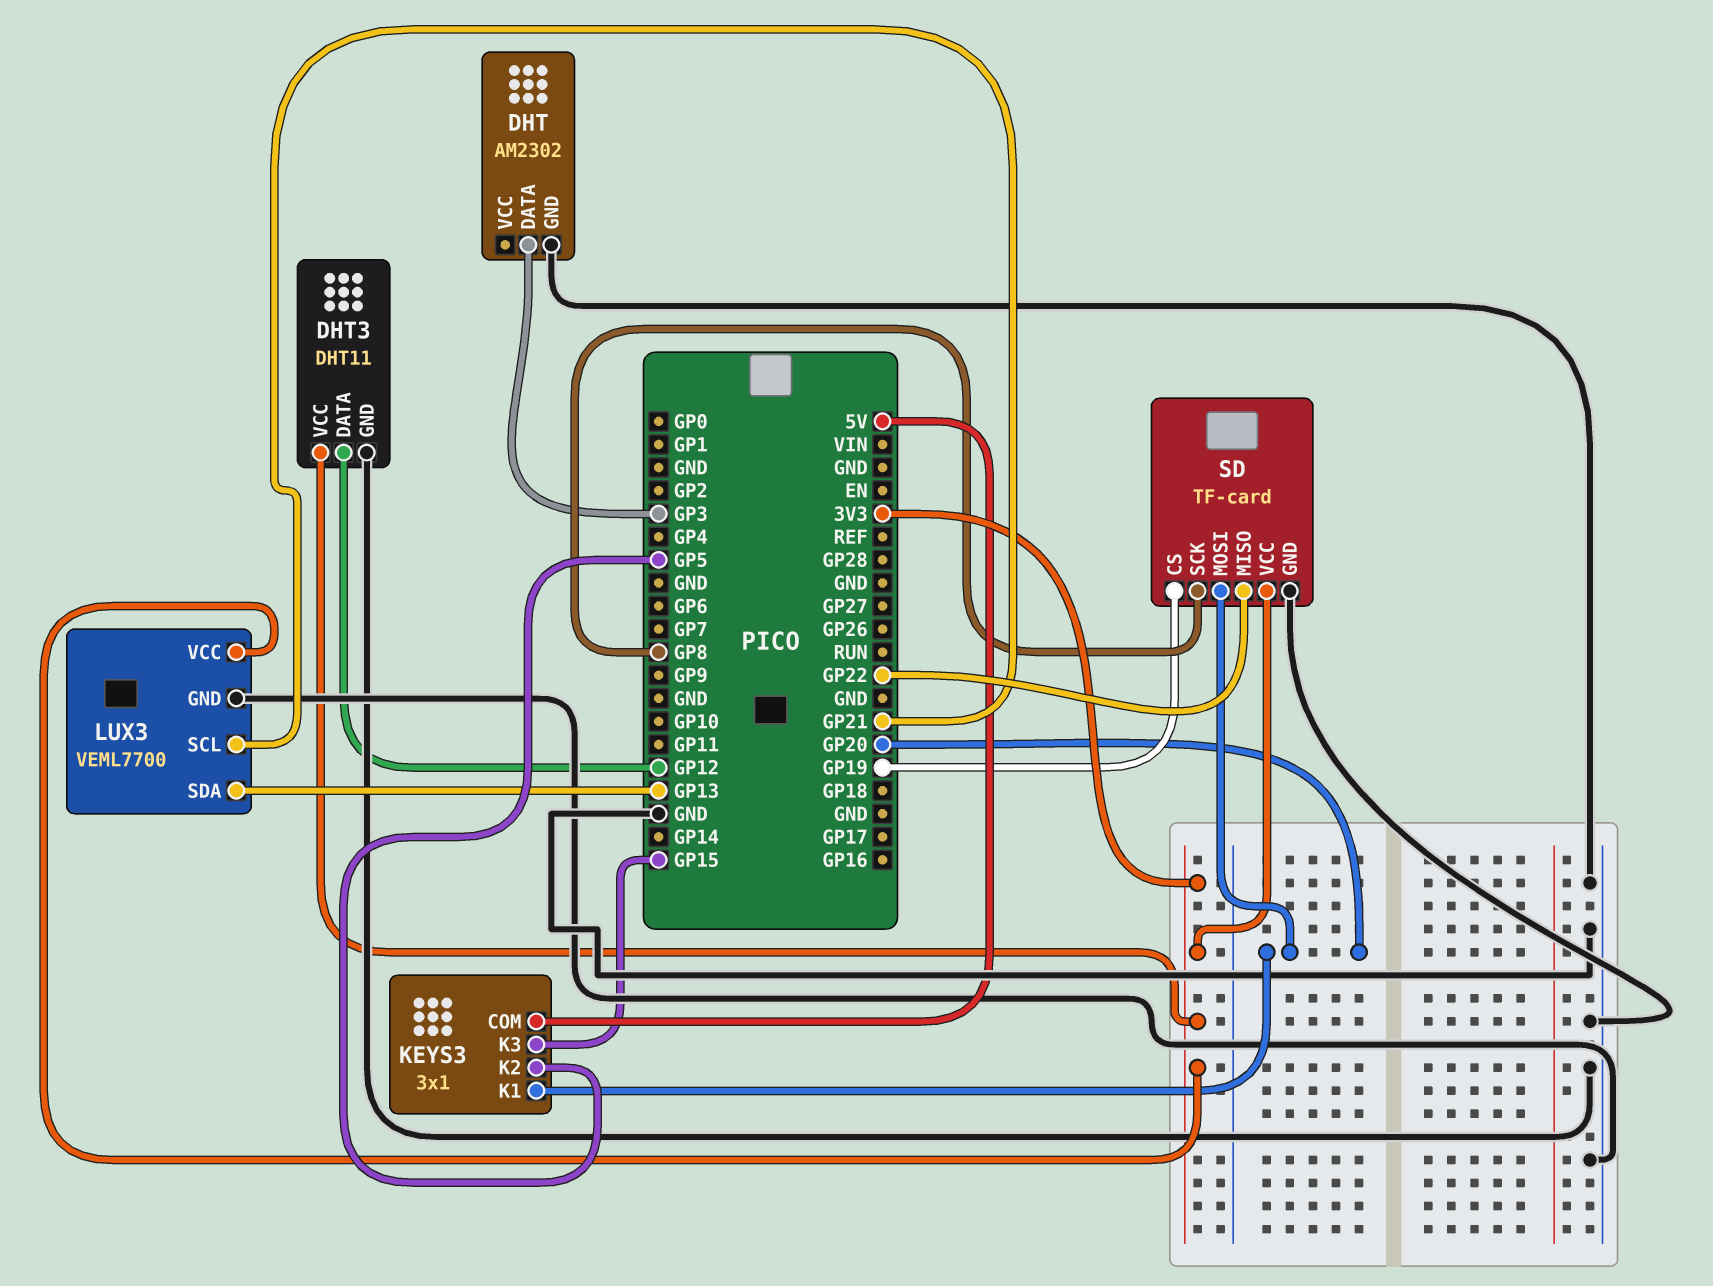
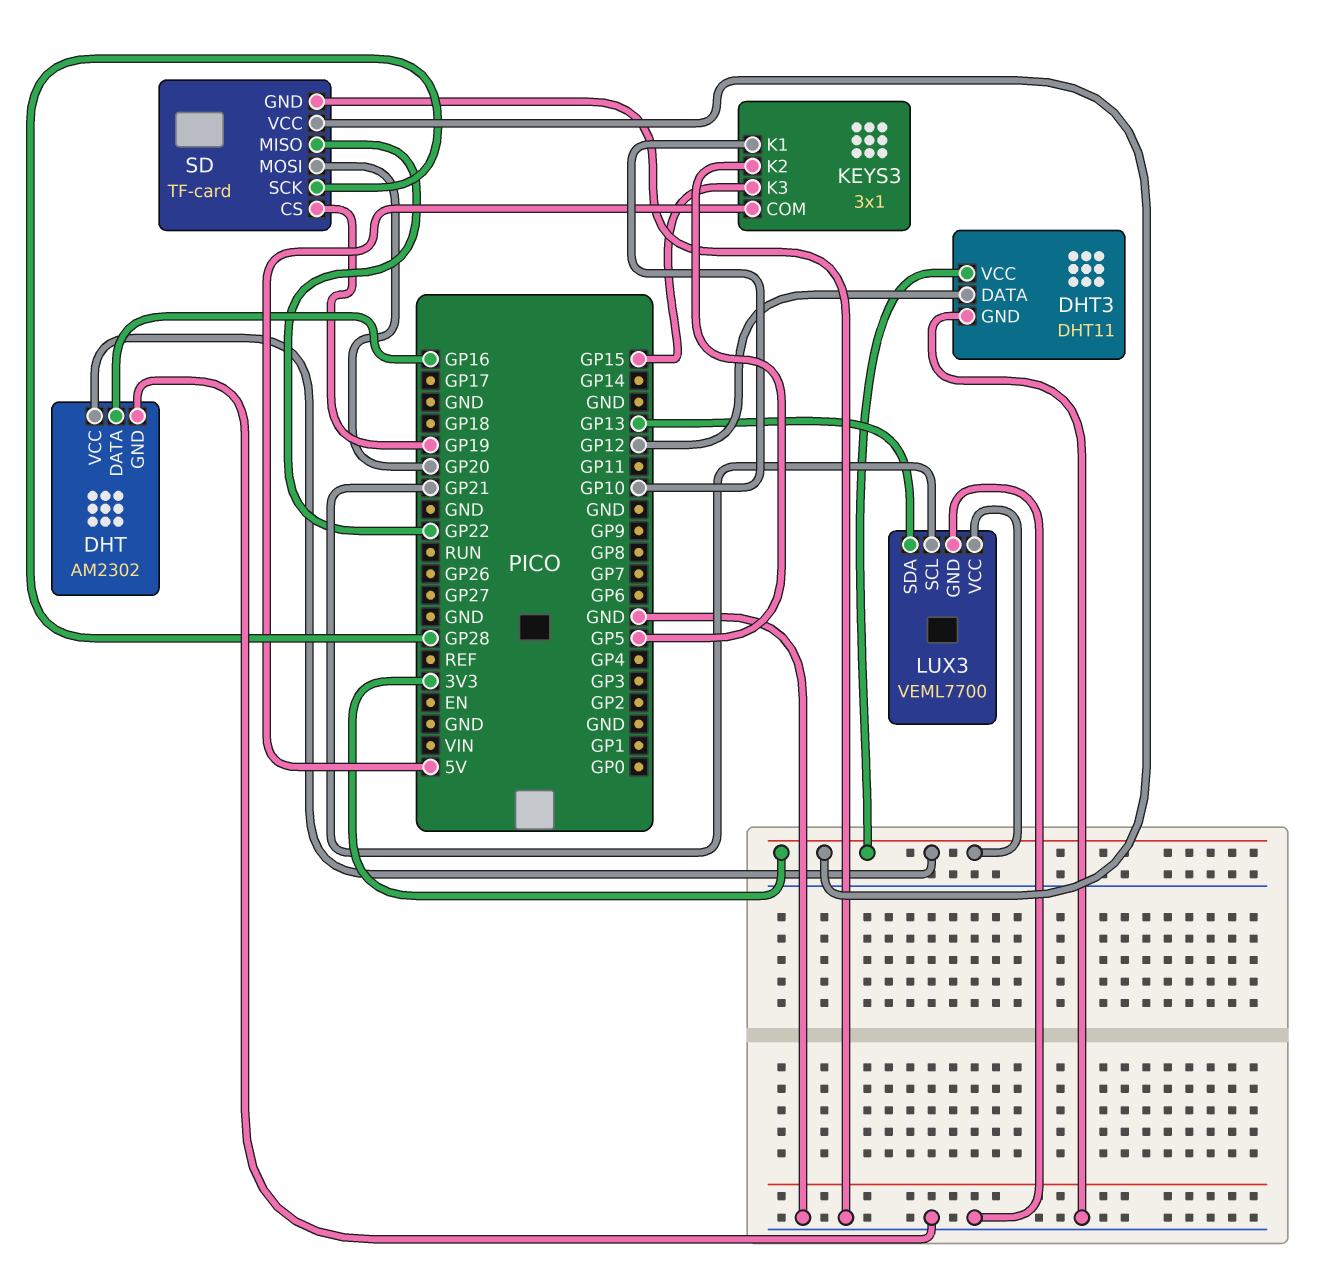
DHT pin DATA: GP3 -> GP16
DHT pin VCC: none -> 3V3
KEYS3 pin K1: GP20 -> GP10
SD pin SCK: GP8 -> GP28

